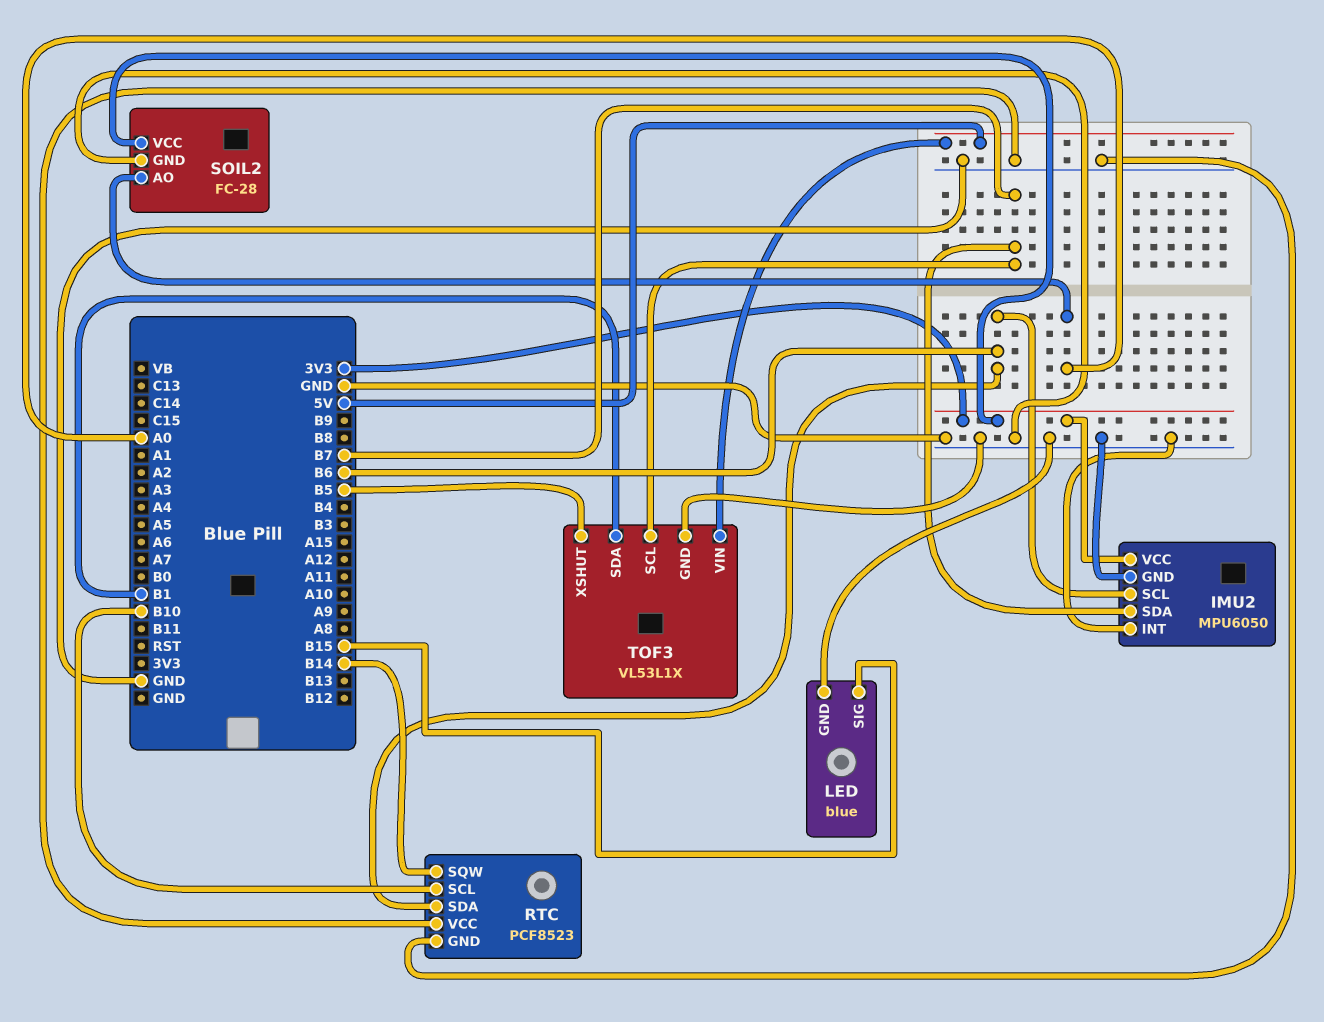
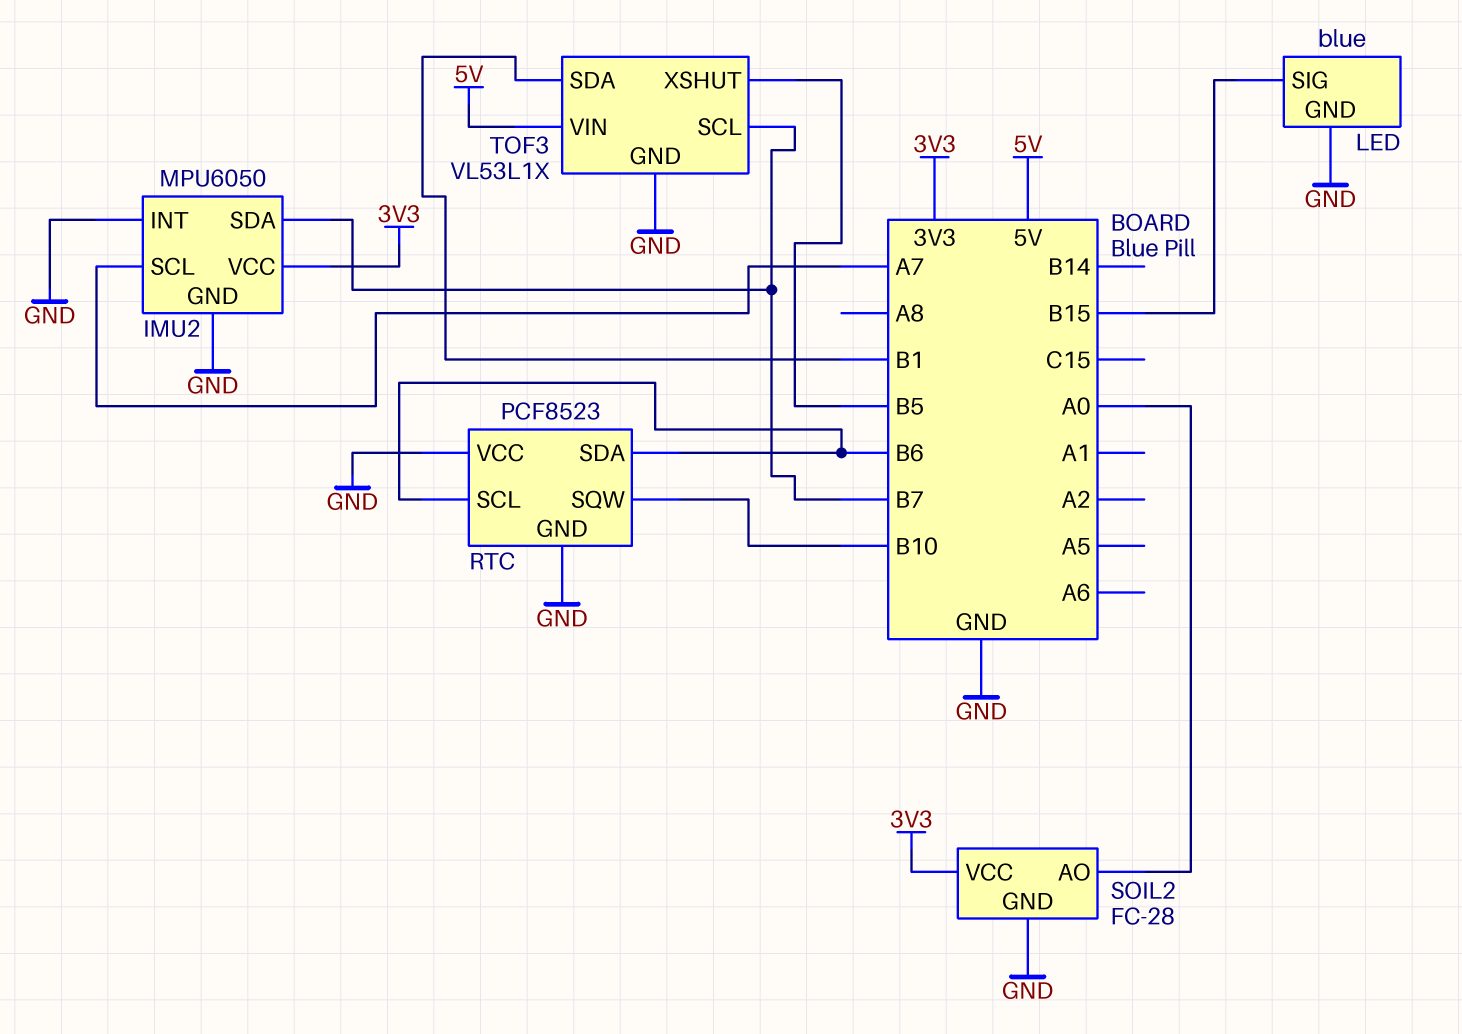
IMU2 pin SCL: B6 -> A7
RTC pin SCL: B10 -> B6
RTC pin SQW: B14 -> B10

